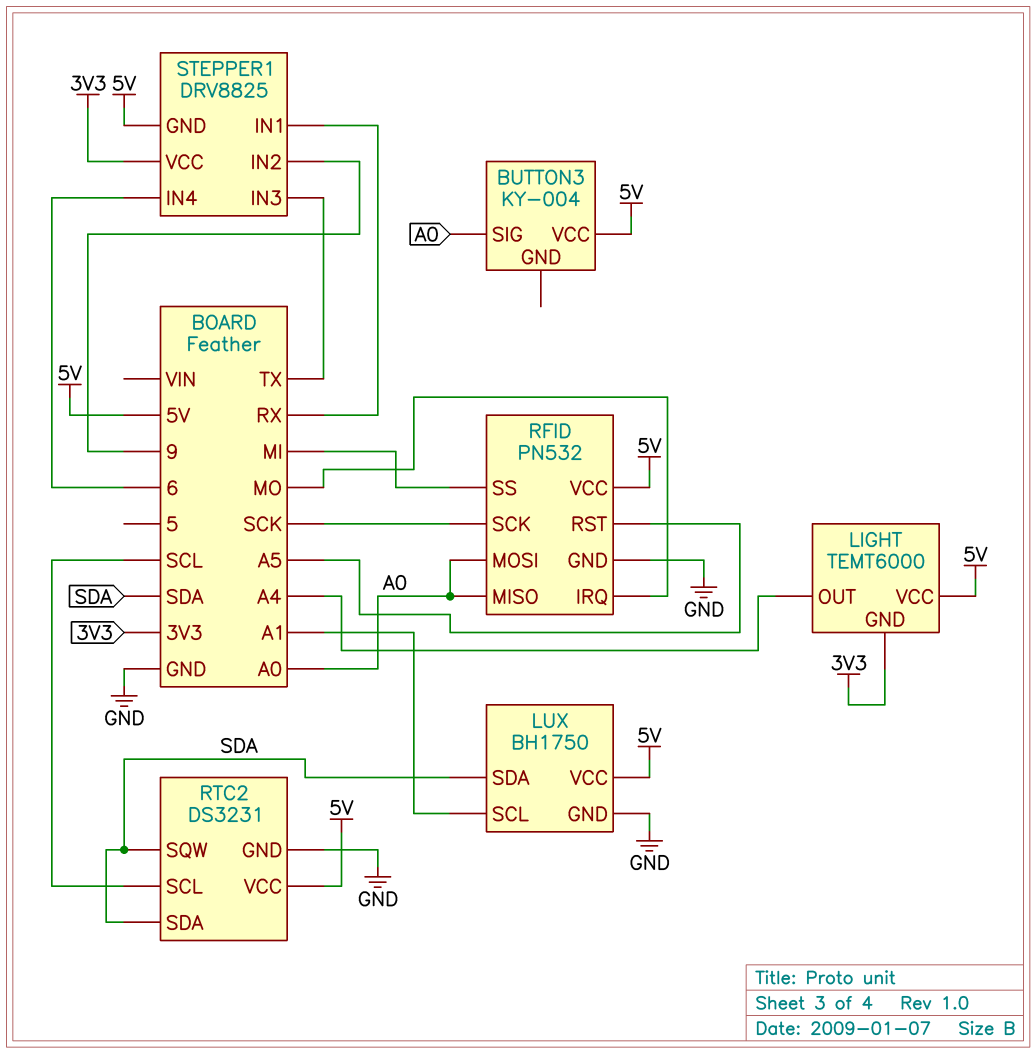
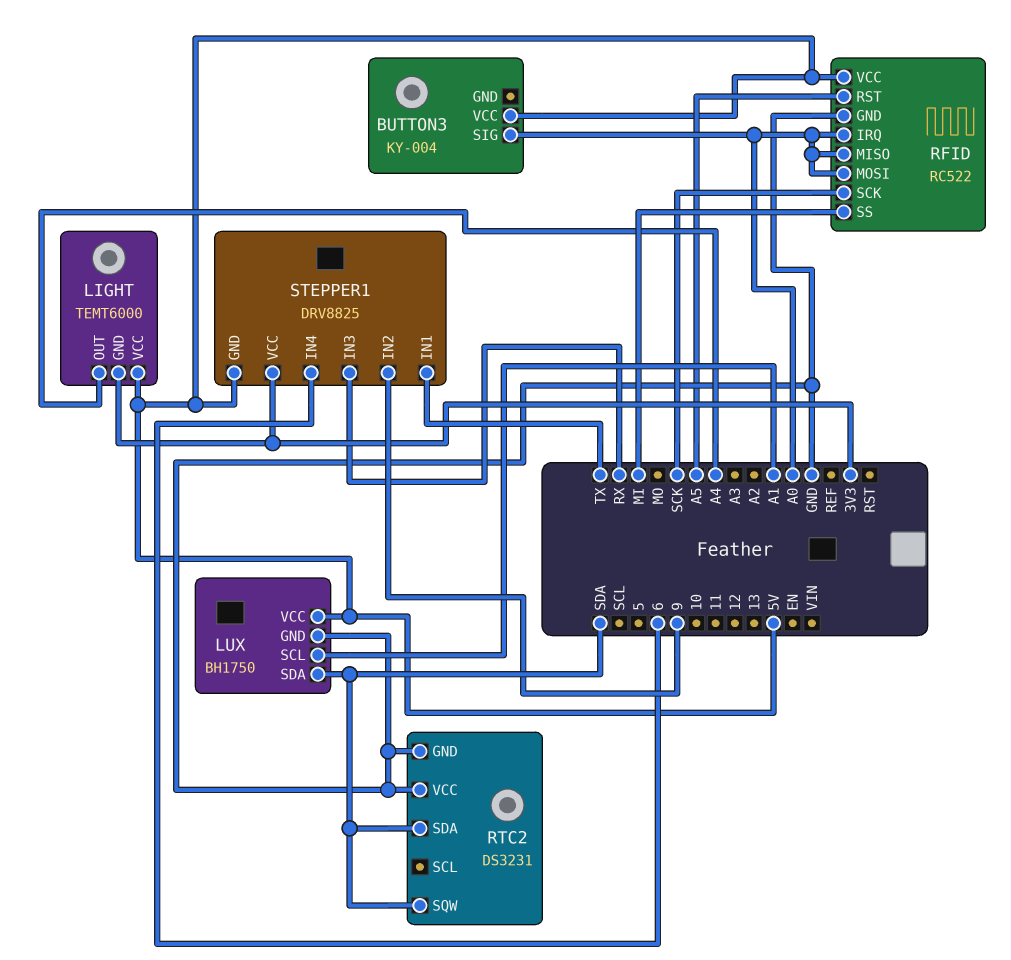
RFID: PN532 -> RC522
RFID pin IRQ: MO -> A0
RTC2 pin SCL: SCL -> none
RTC2 pin VCC: 5V -> GND
STEPPER1 pin IN1: RX -> TX
STEPPER1 pin IN3: TX -> RX

